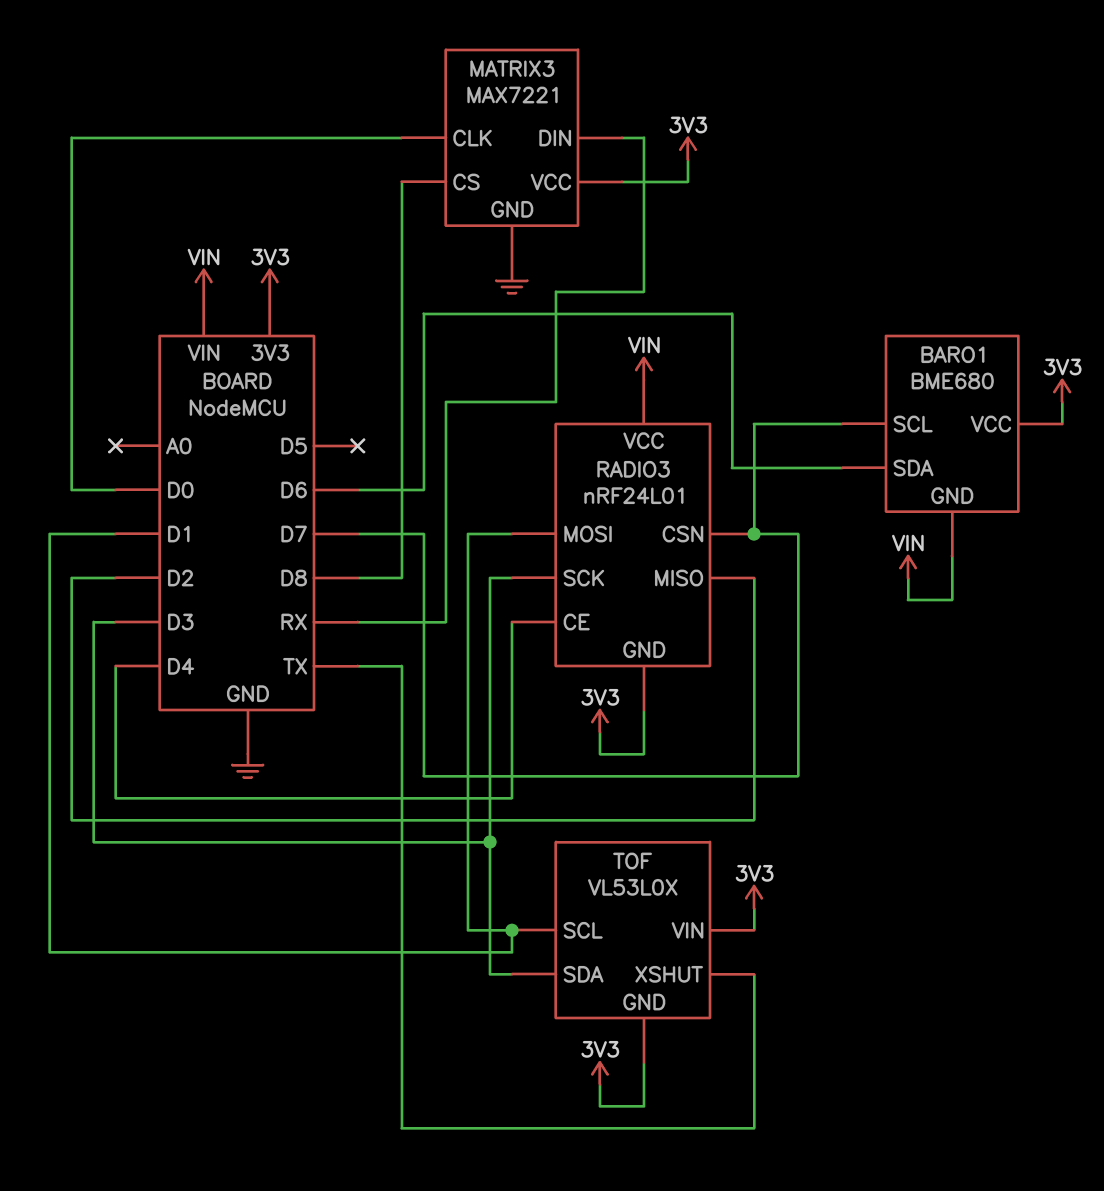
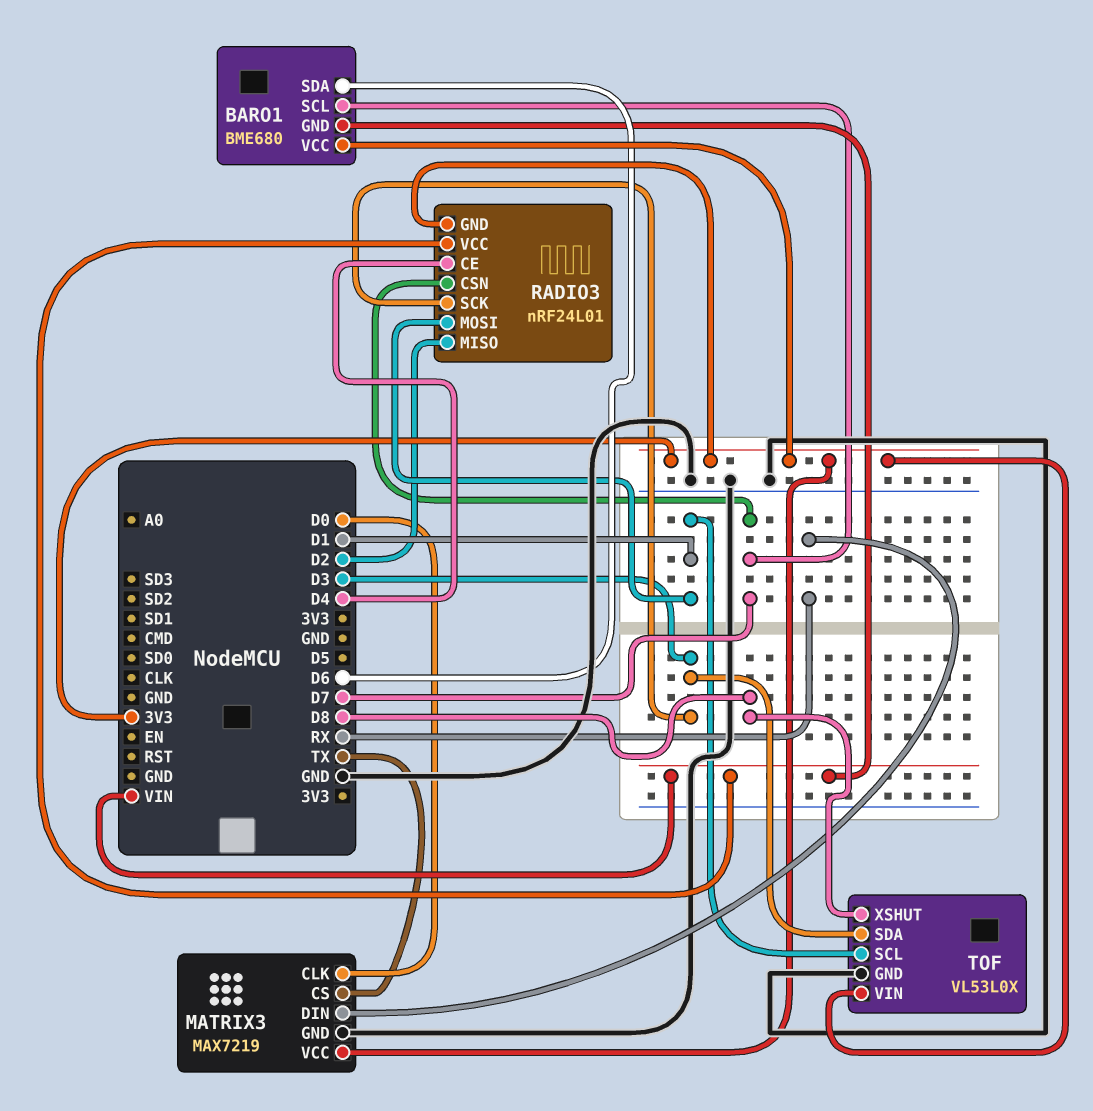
MATRIX3: MAX7221 -> MAX7219
MATRIX3 pin CS: D8 -> TX
TOF pin GND: 3V3 -> GND
TOF pin XSHUT: TX -> D8

